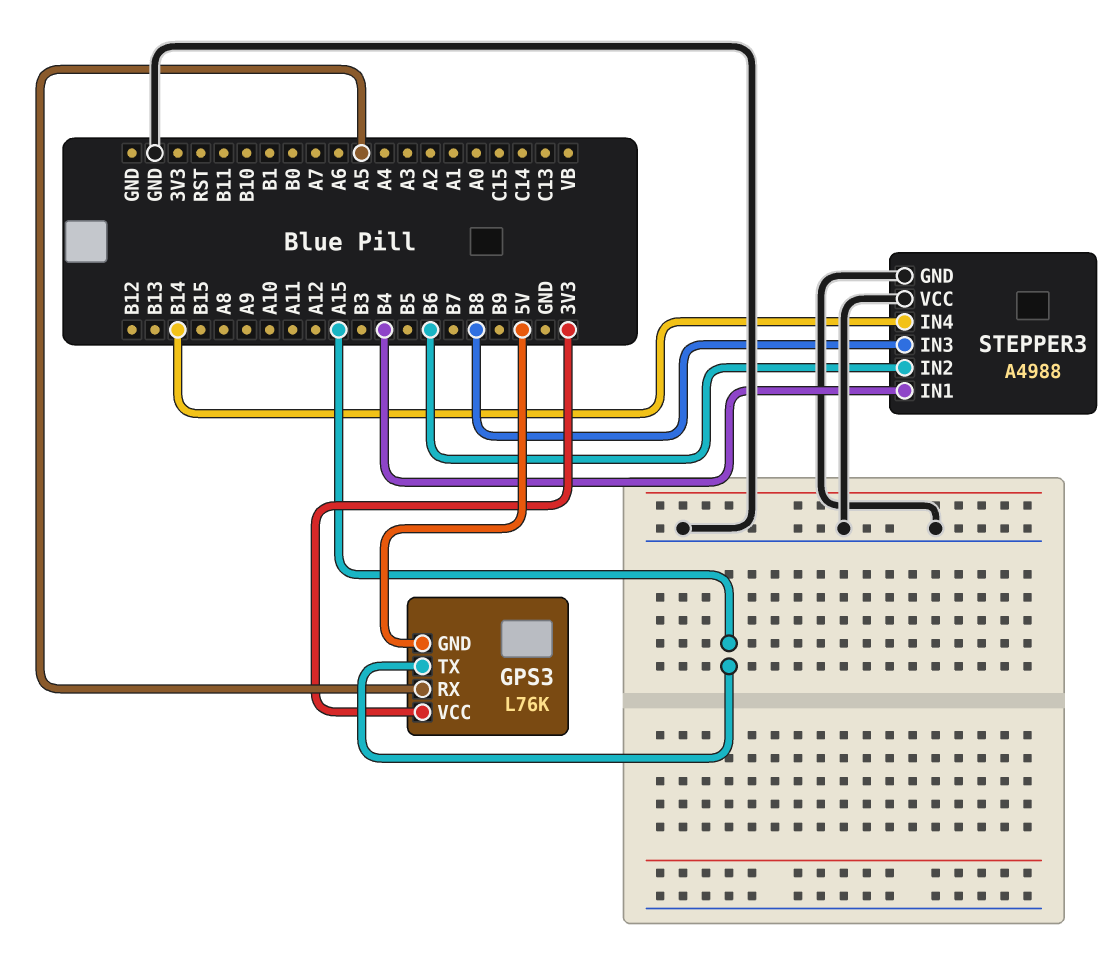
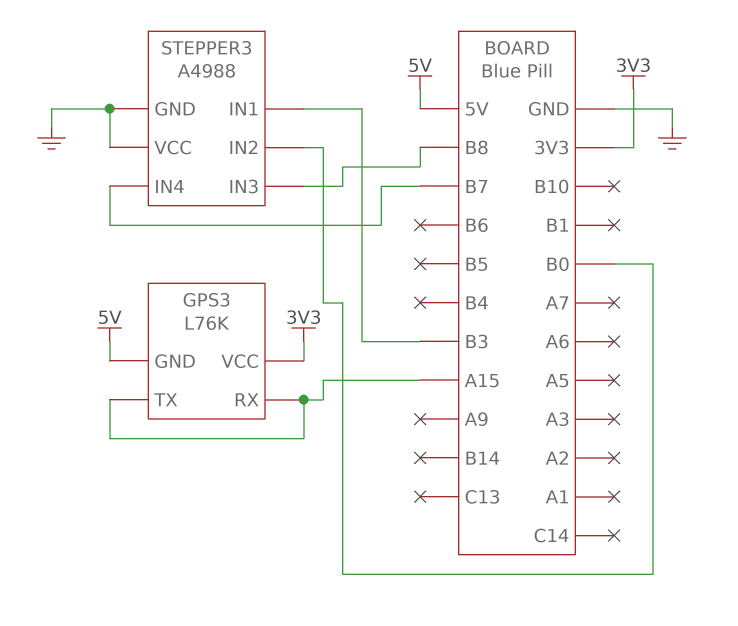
GPS3 pin RX: A5 -> A15
STEPPER3 pin IN1: B4 -> B3
STEPPER3 pin IN2: B6 -> B0
STEPPER3 pin IN4: B14 -> B7

